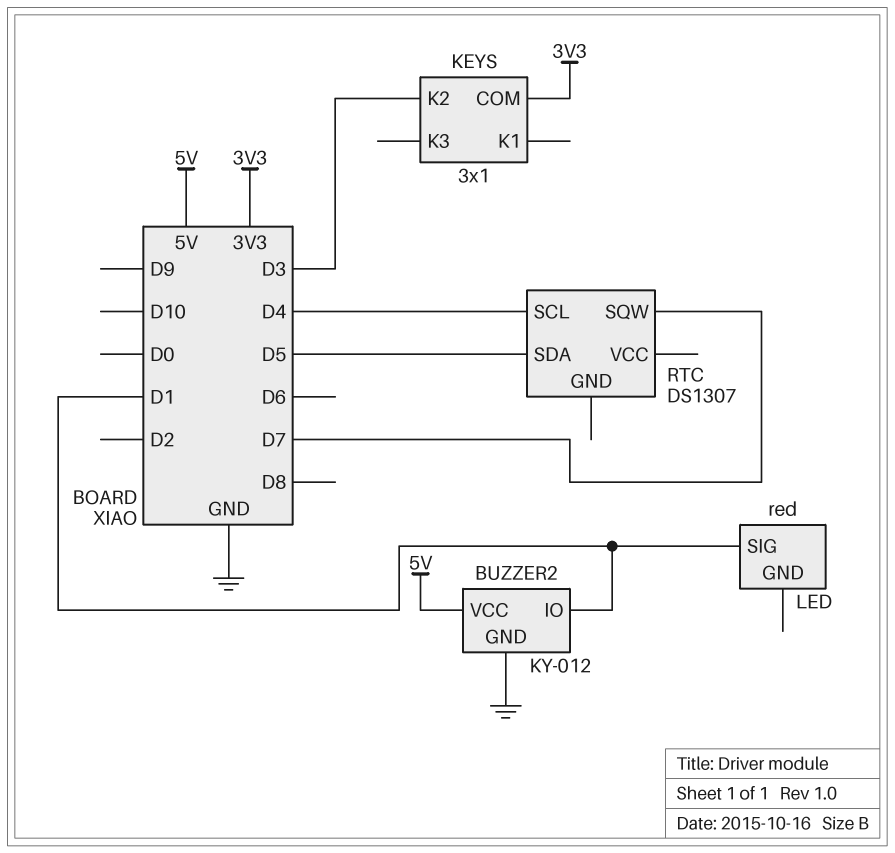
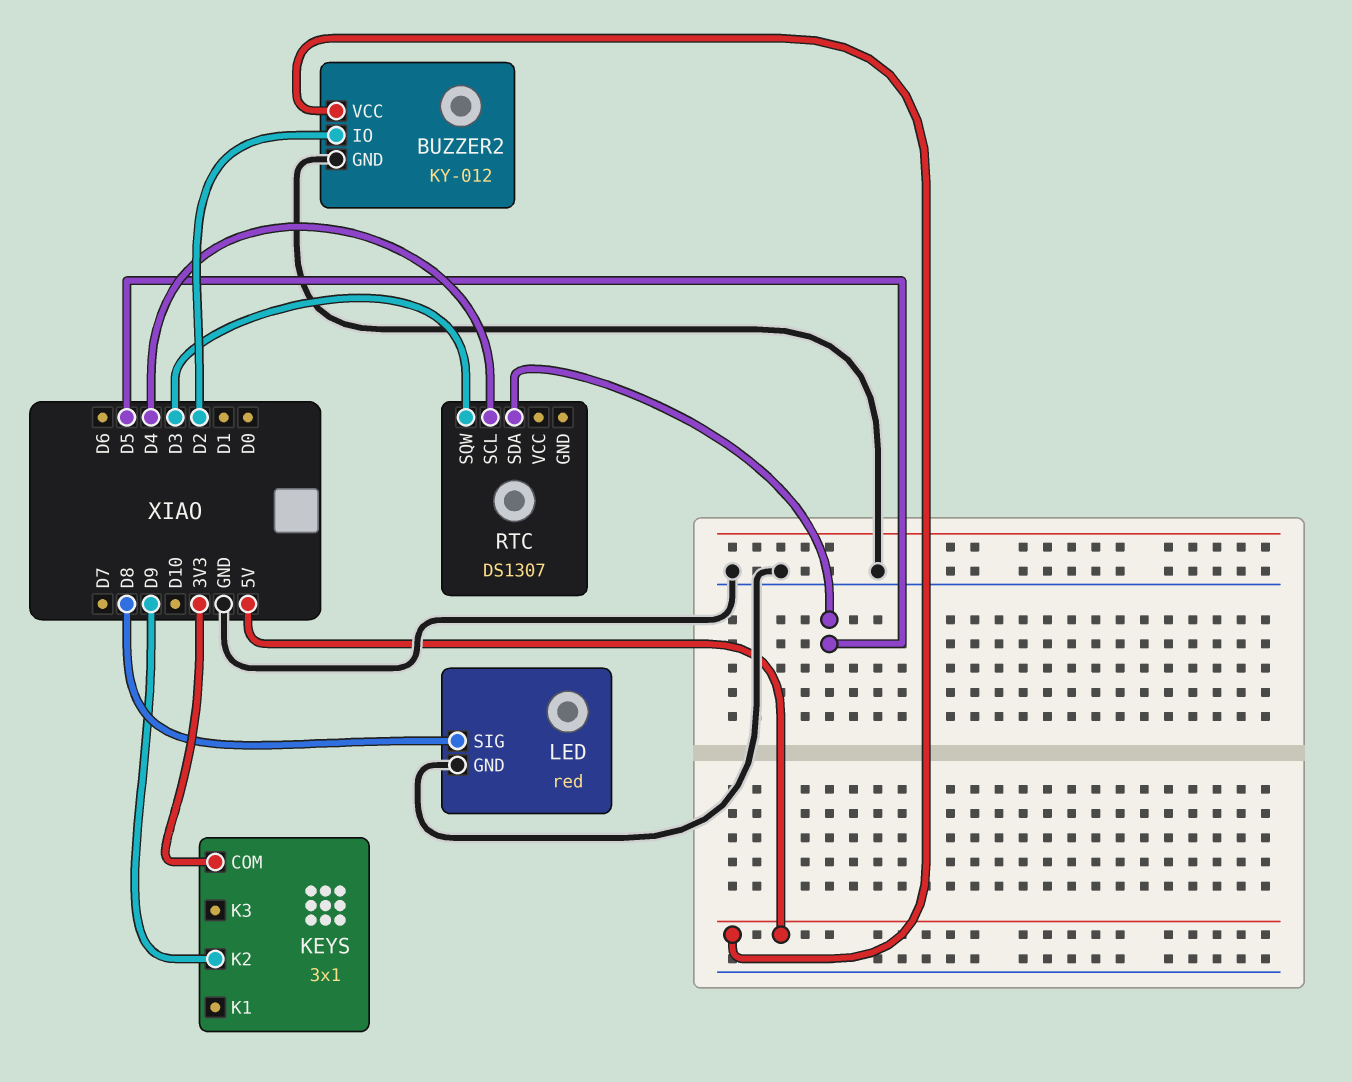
BUZZER2 pin IO: D1 -> D2
KEYS pin K2: D3 -> D9
LED pin GND: none -> GND
LED pin SIG: D1 -> D8
RTC pin SQW: D7 -> D3

